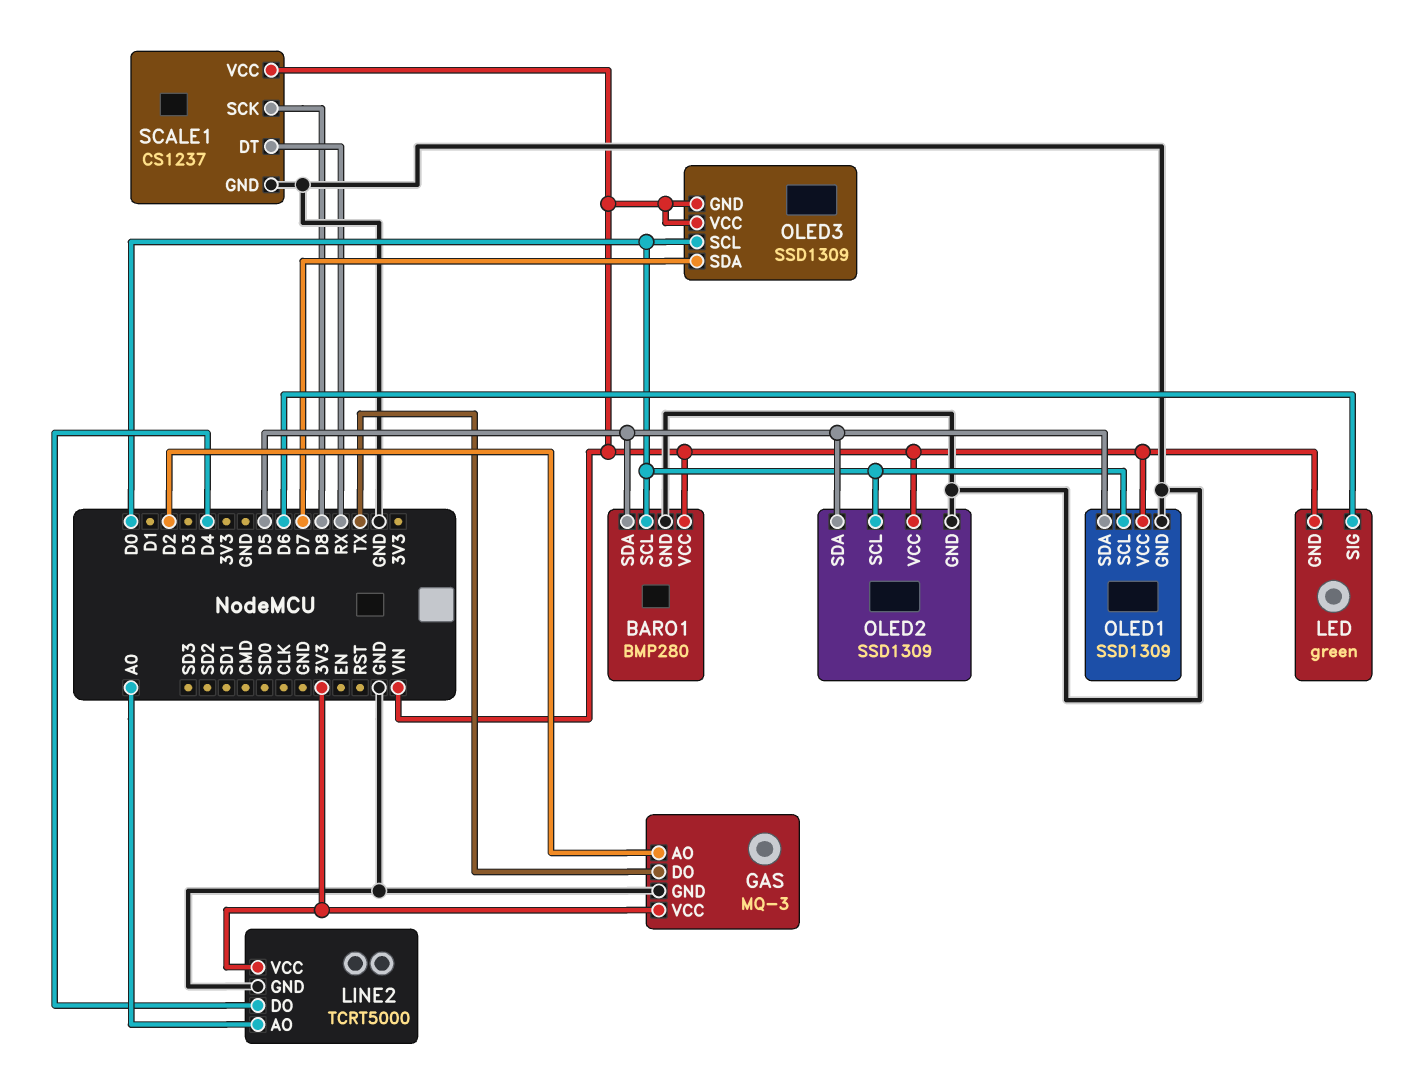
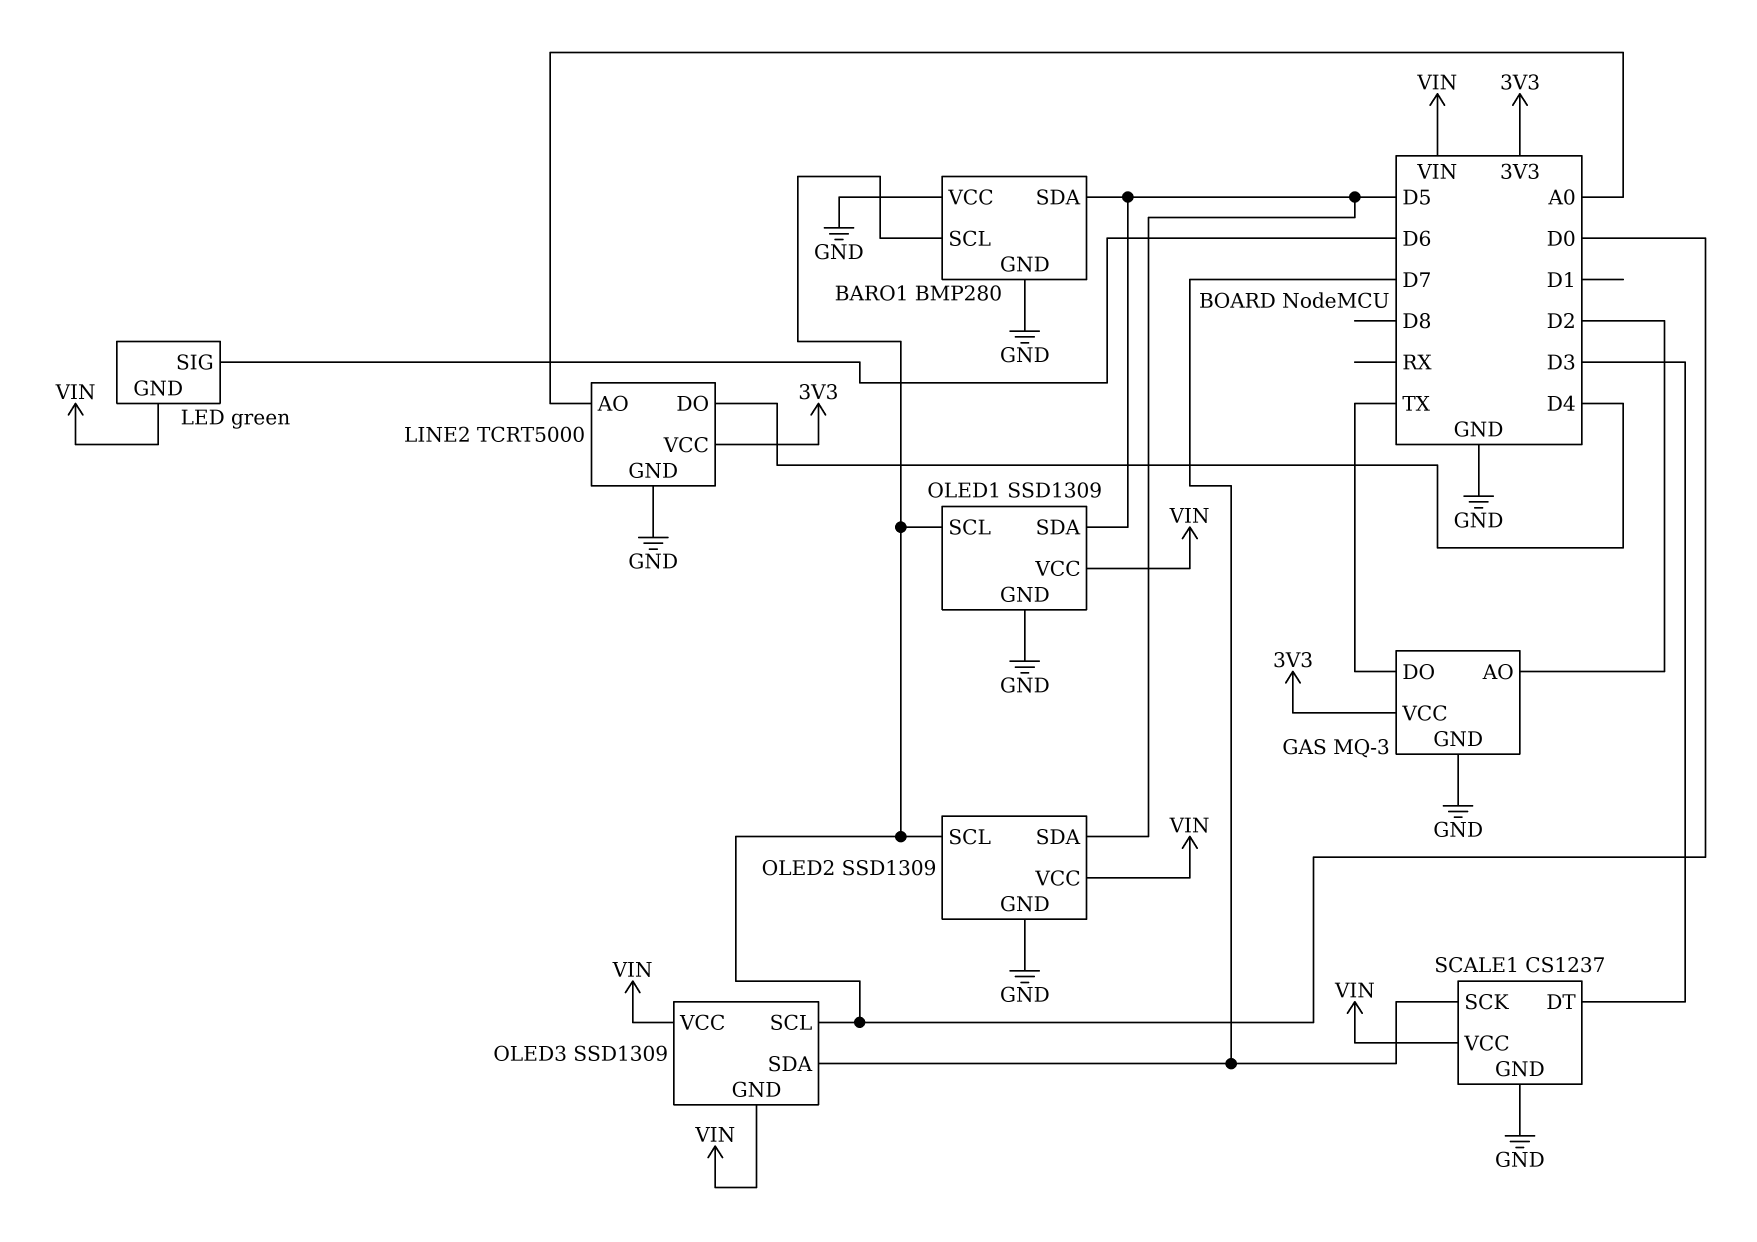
BARO1 pin VCC: VIN -> GND
SCALE1 pin DT: RX -> D3
SCALE1 pin SCK: D8 -> D7

